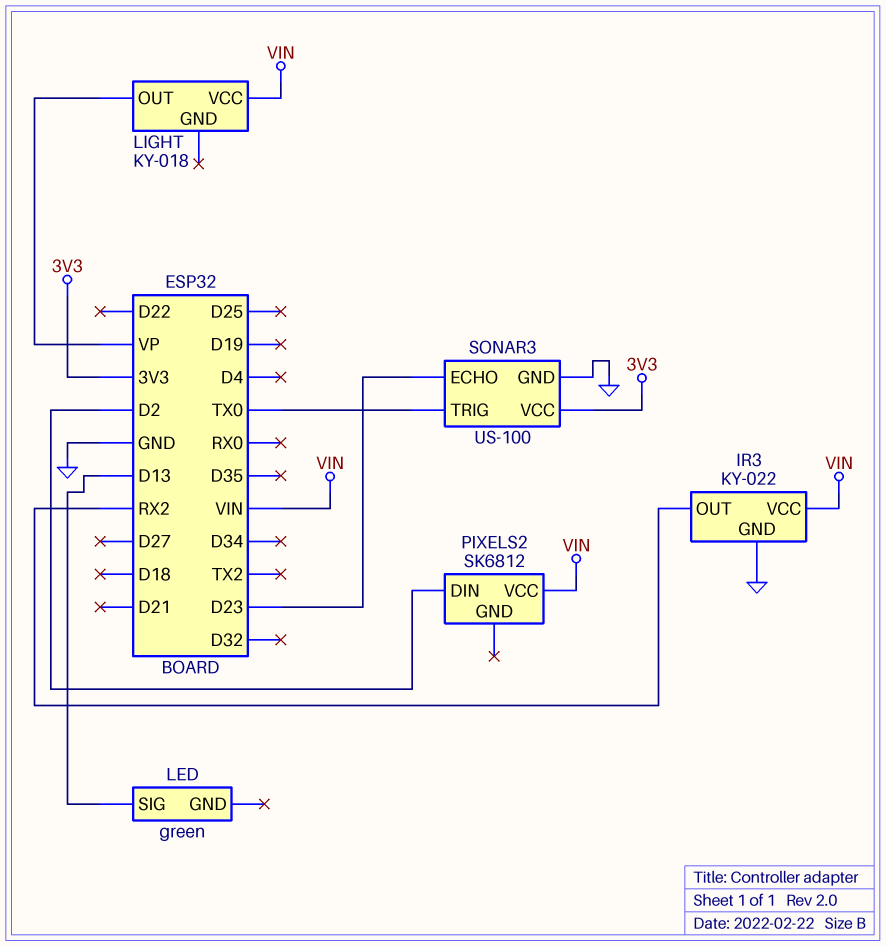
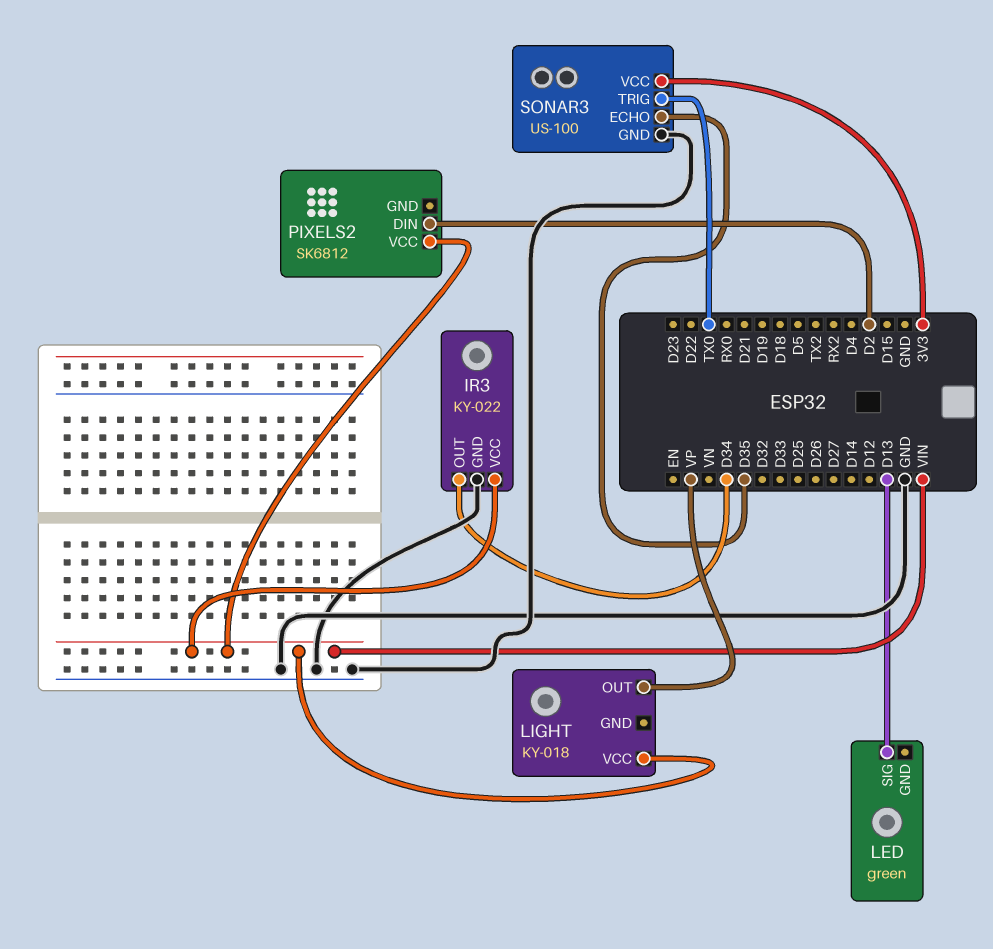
IR3 pin OUT: RX2 -> D34
SONAR3 pin ECHO: D23 -> D35

